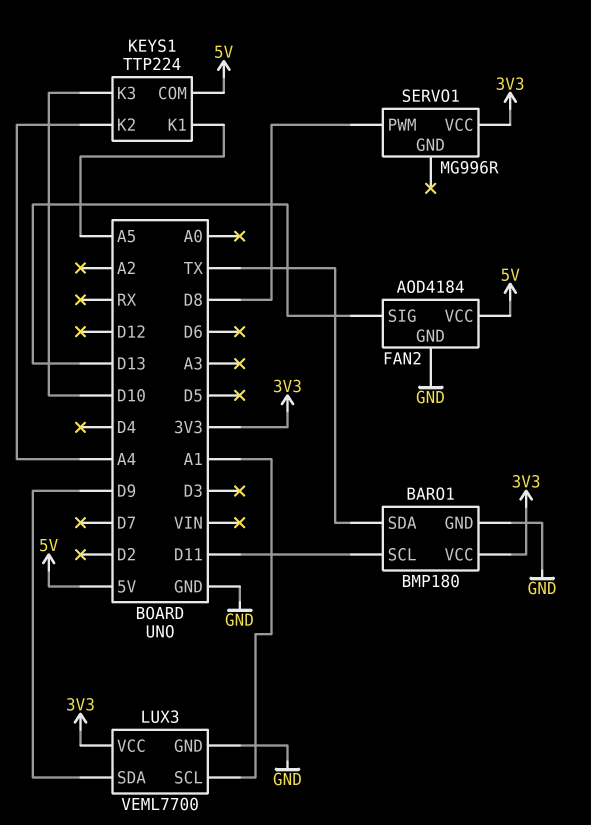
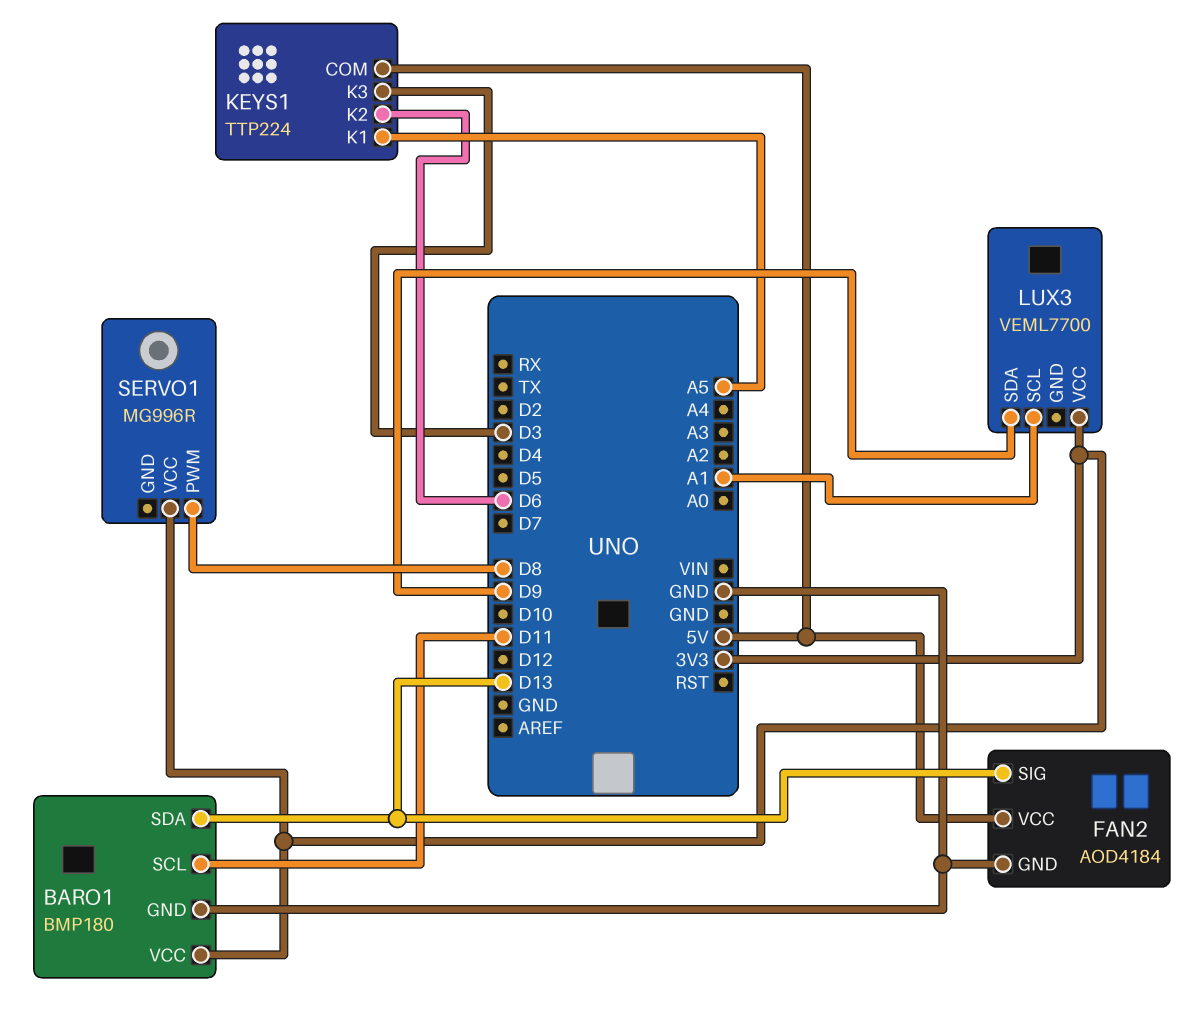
BARO1 pin SDA: TX -> D13
KEYS1 pin K2: A4 -> D6
KEYS1 pin K3: D10 -> D3
LUX3 pin GND: GND -> none

